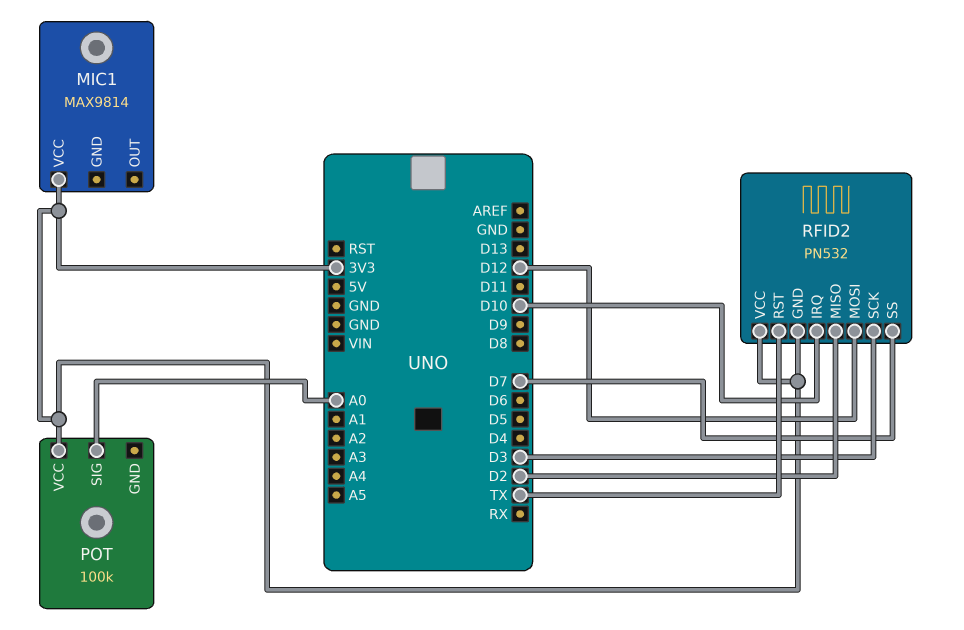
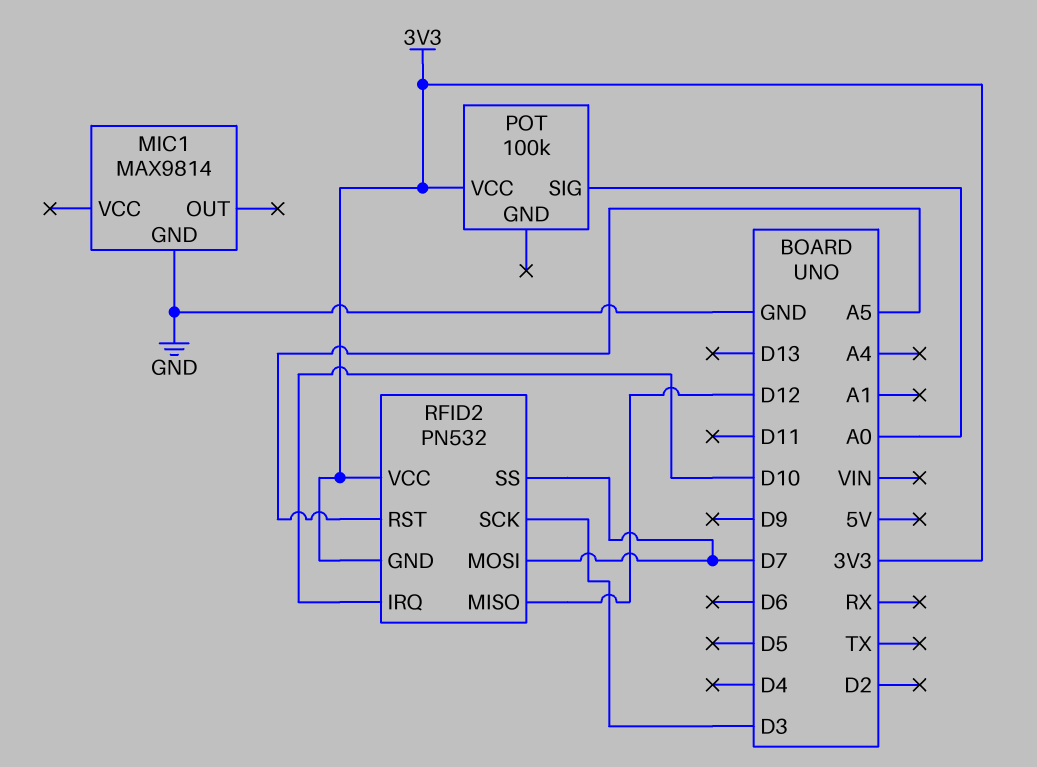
MIC1 pin GND: none -> GND
MIC1 pin VCC: 3V3 -> none
RFID2 pin MISO: D2 -> D12
RFID2 pin MOSI: D12 -> D7
RFID2 pin RST: TX -> A5

